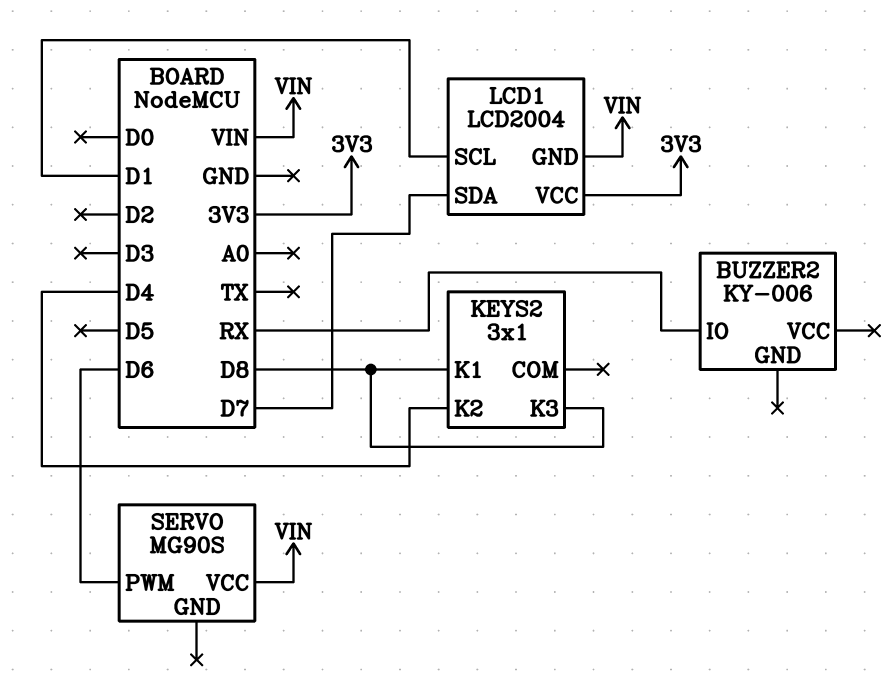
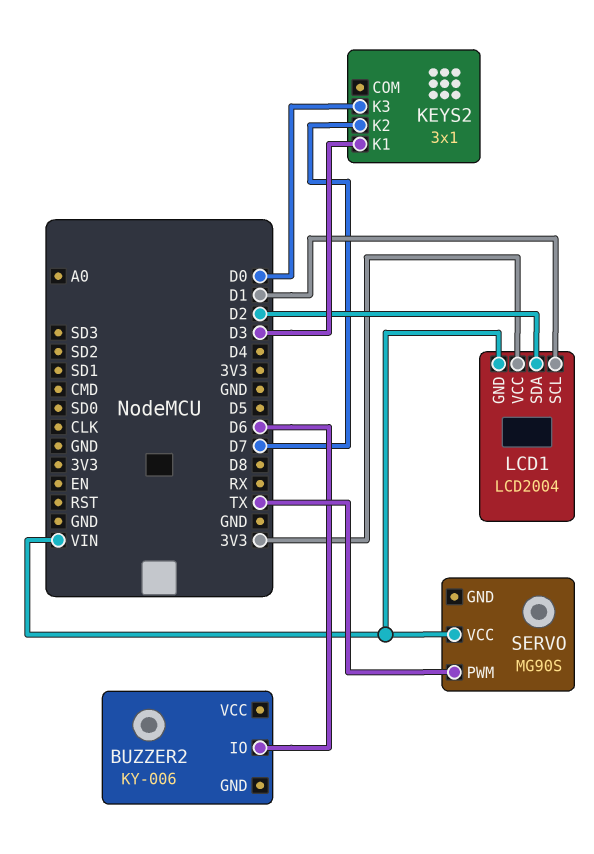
BUZZER2 pin IO: RX -> D6
KEYS2 pin K1: D8 -> D3
KEYS2 pin K2: D4 -> D7
KEYS2 pin K3: D8 -> D0
LCD1 pin SDA: D7 -> D2
SERVO pin PWM: D6 -> TX

